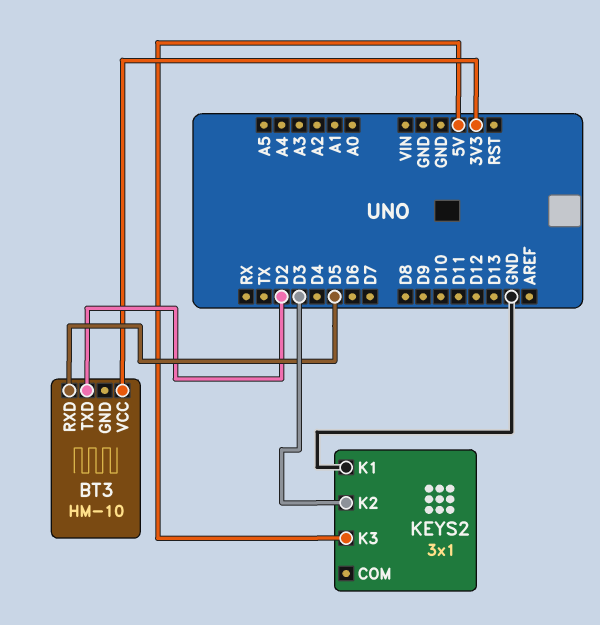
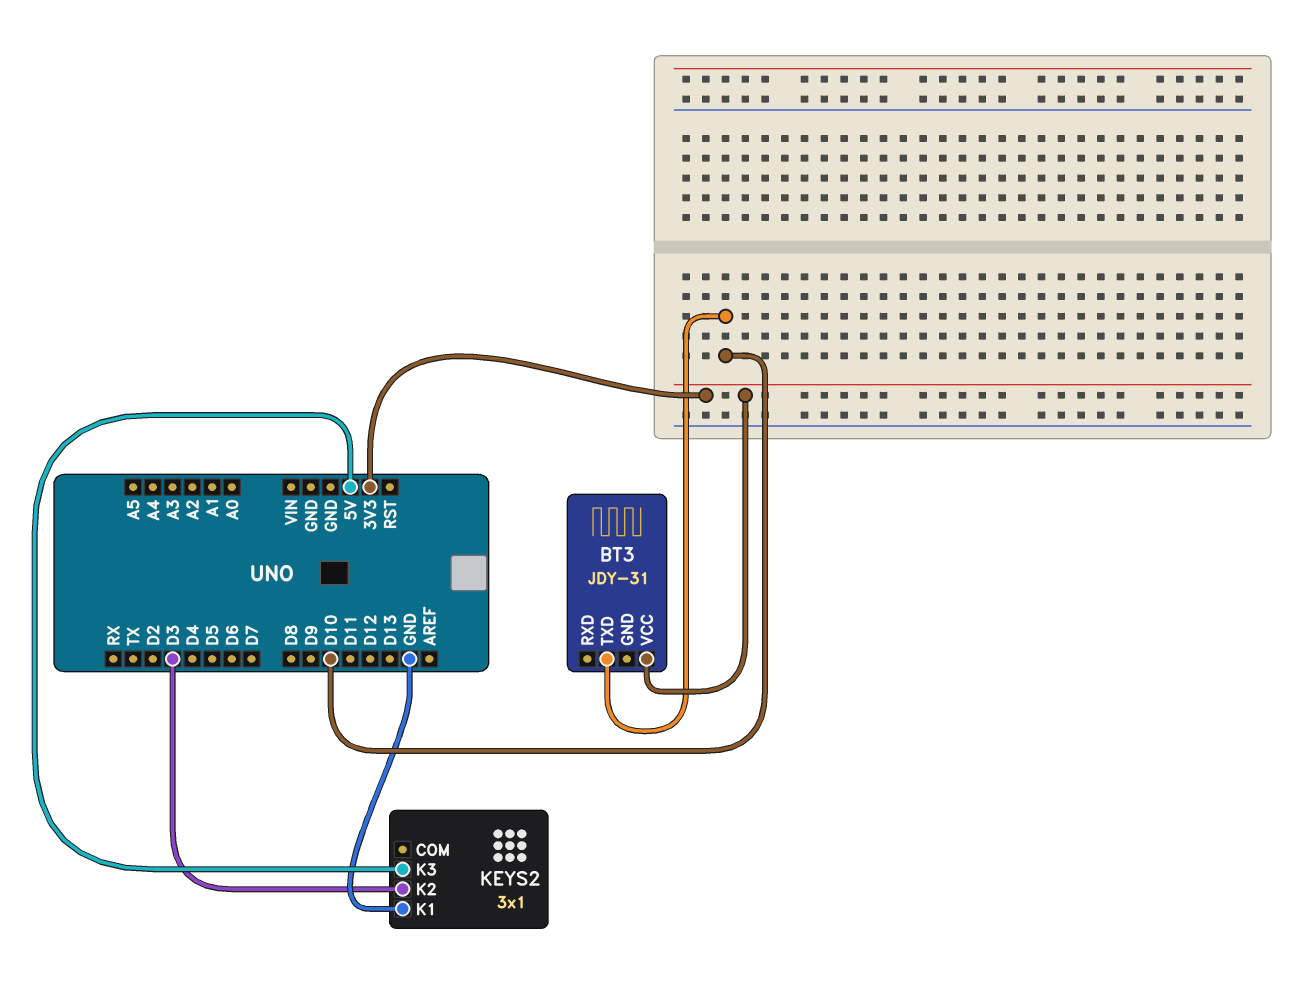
BT3: HM-10 -> JDY-31
BT3 pin RXD: D5 -> none
BT3 pin TXD: D2 -> D10

